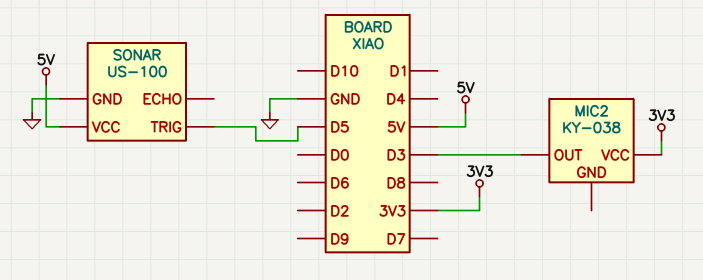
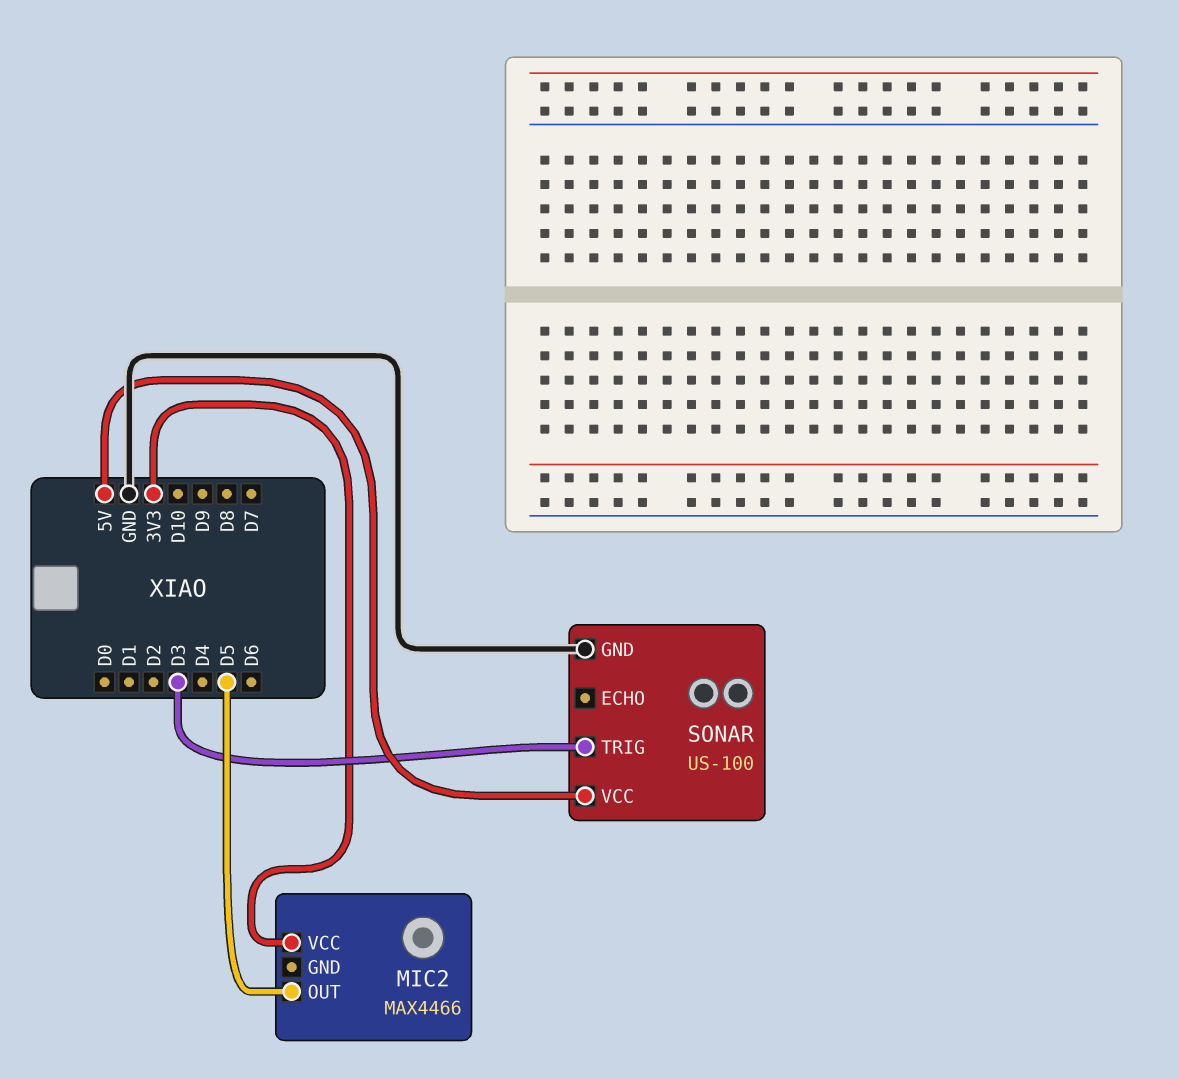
MIC2: KY-038 -> MAX4466
MIC2 pin OUT: D3 -> D5
SONAR pin TRIG: D5 -> D3

